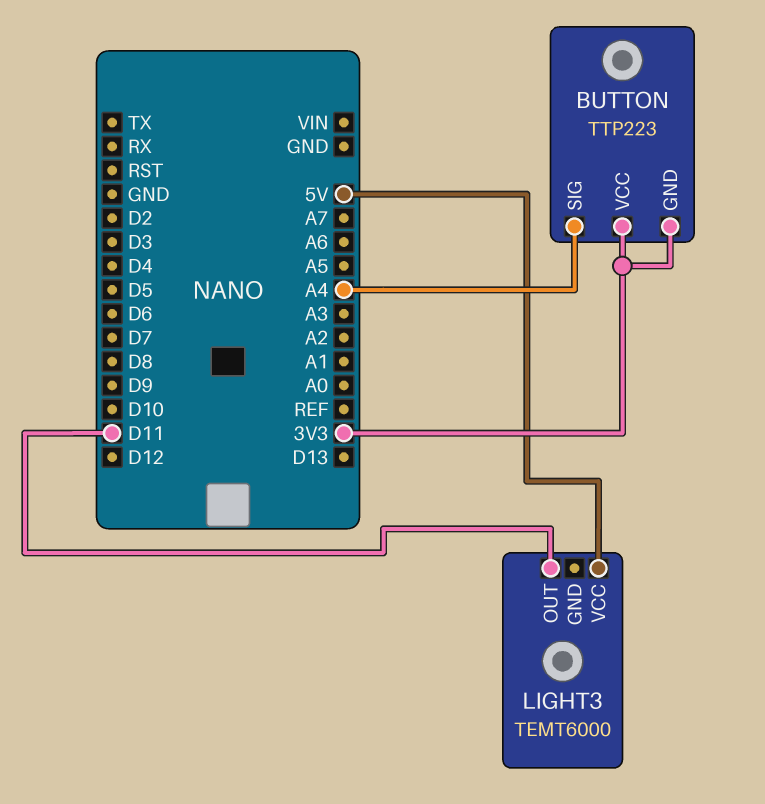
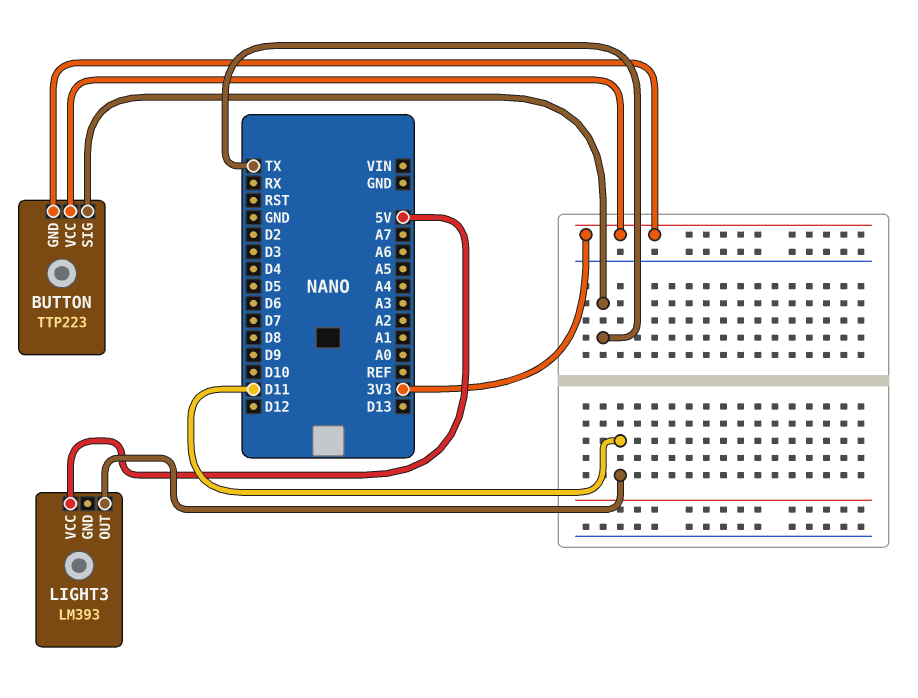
BUTTON pin SIG: A4 -> TX
LIGHT3: TEMT6000 -> LM393

